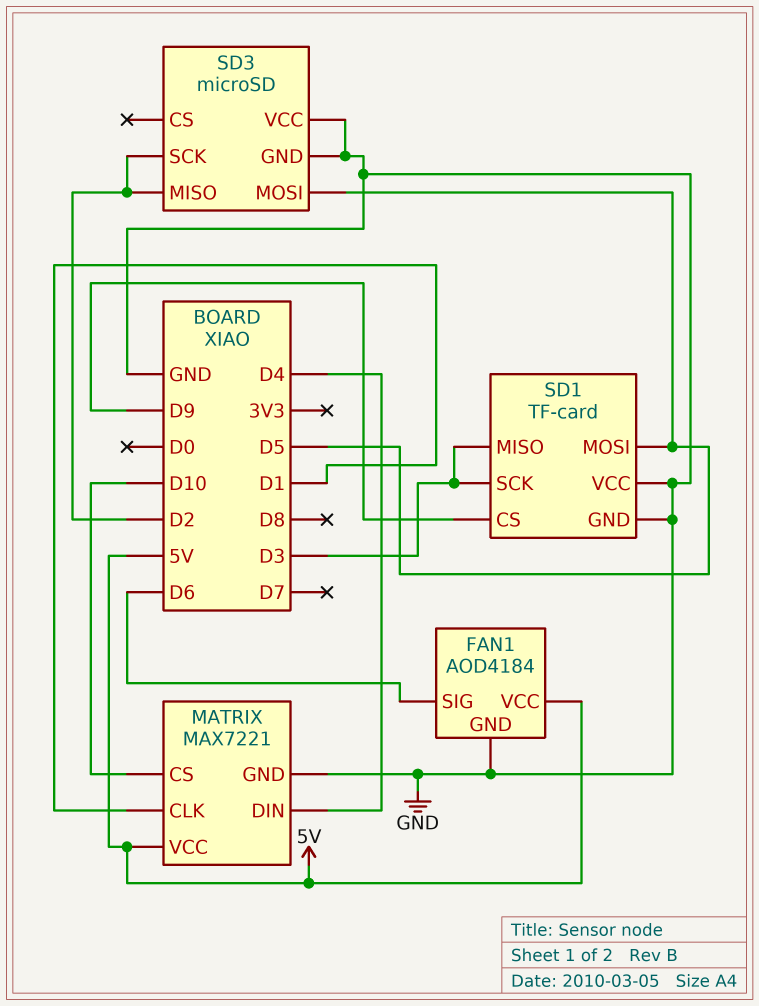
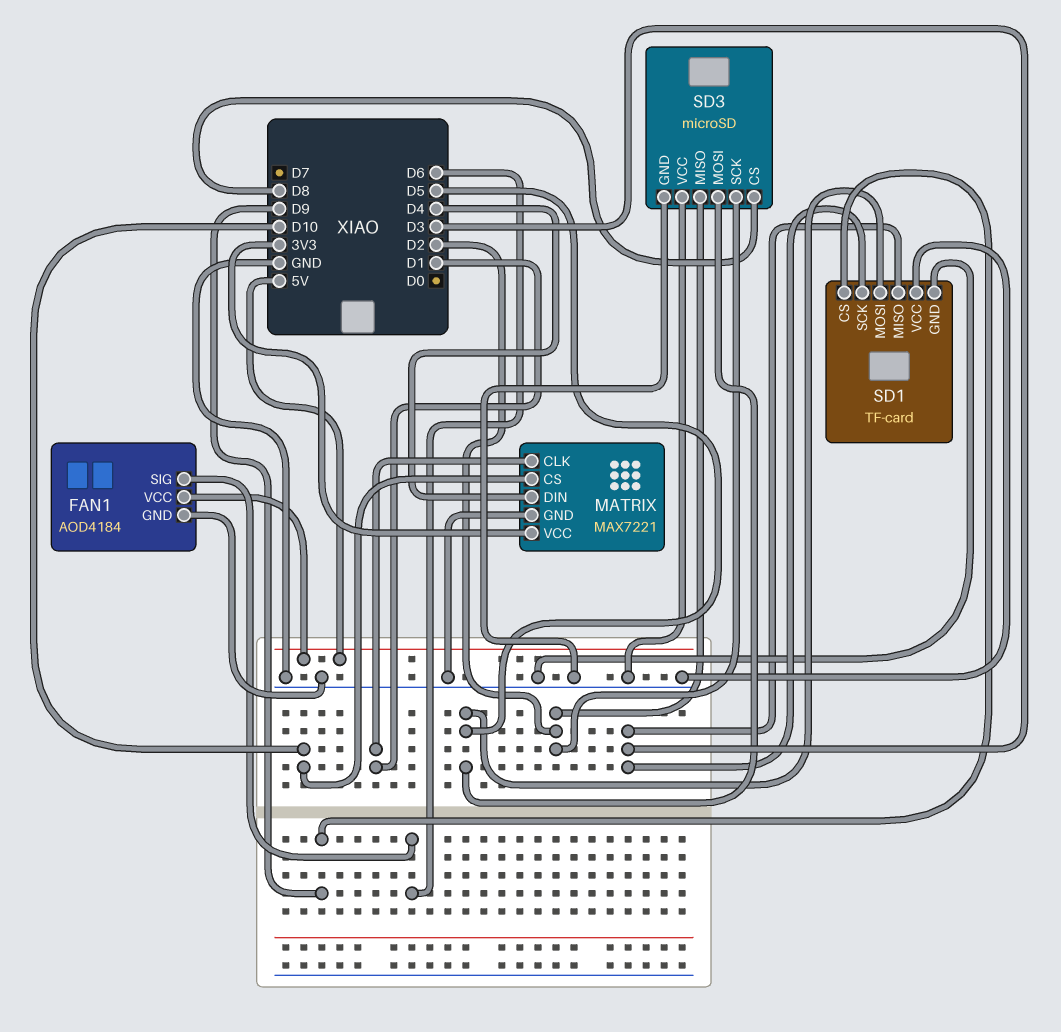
MATRIX pin VCC: 5V -> 3V3
SD3 pin CS: none -> D8

